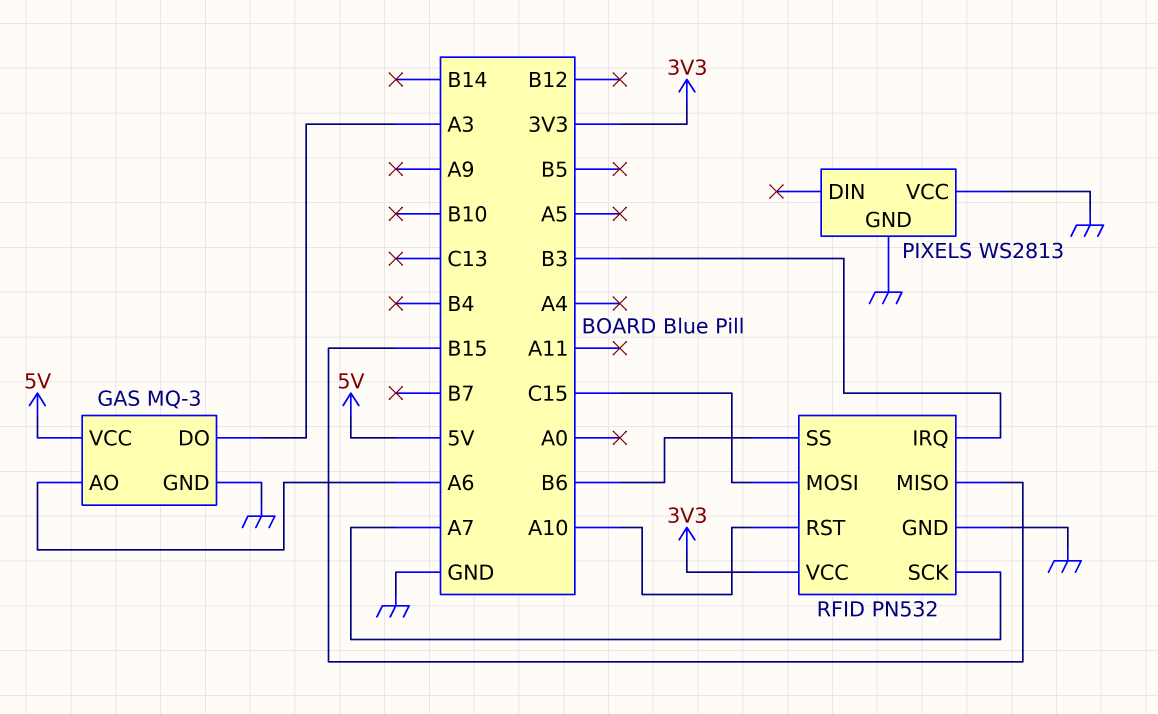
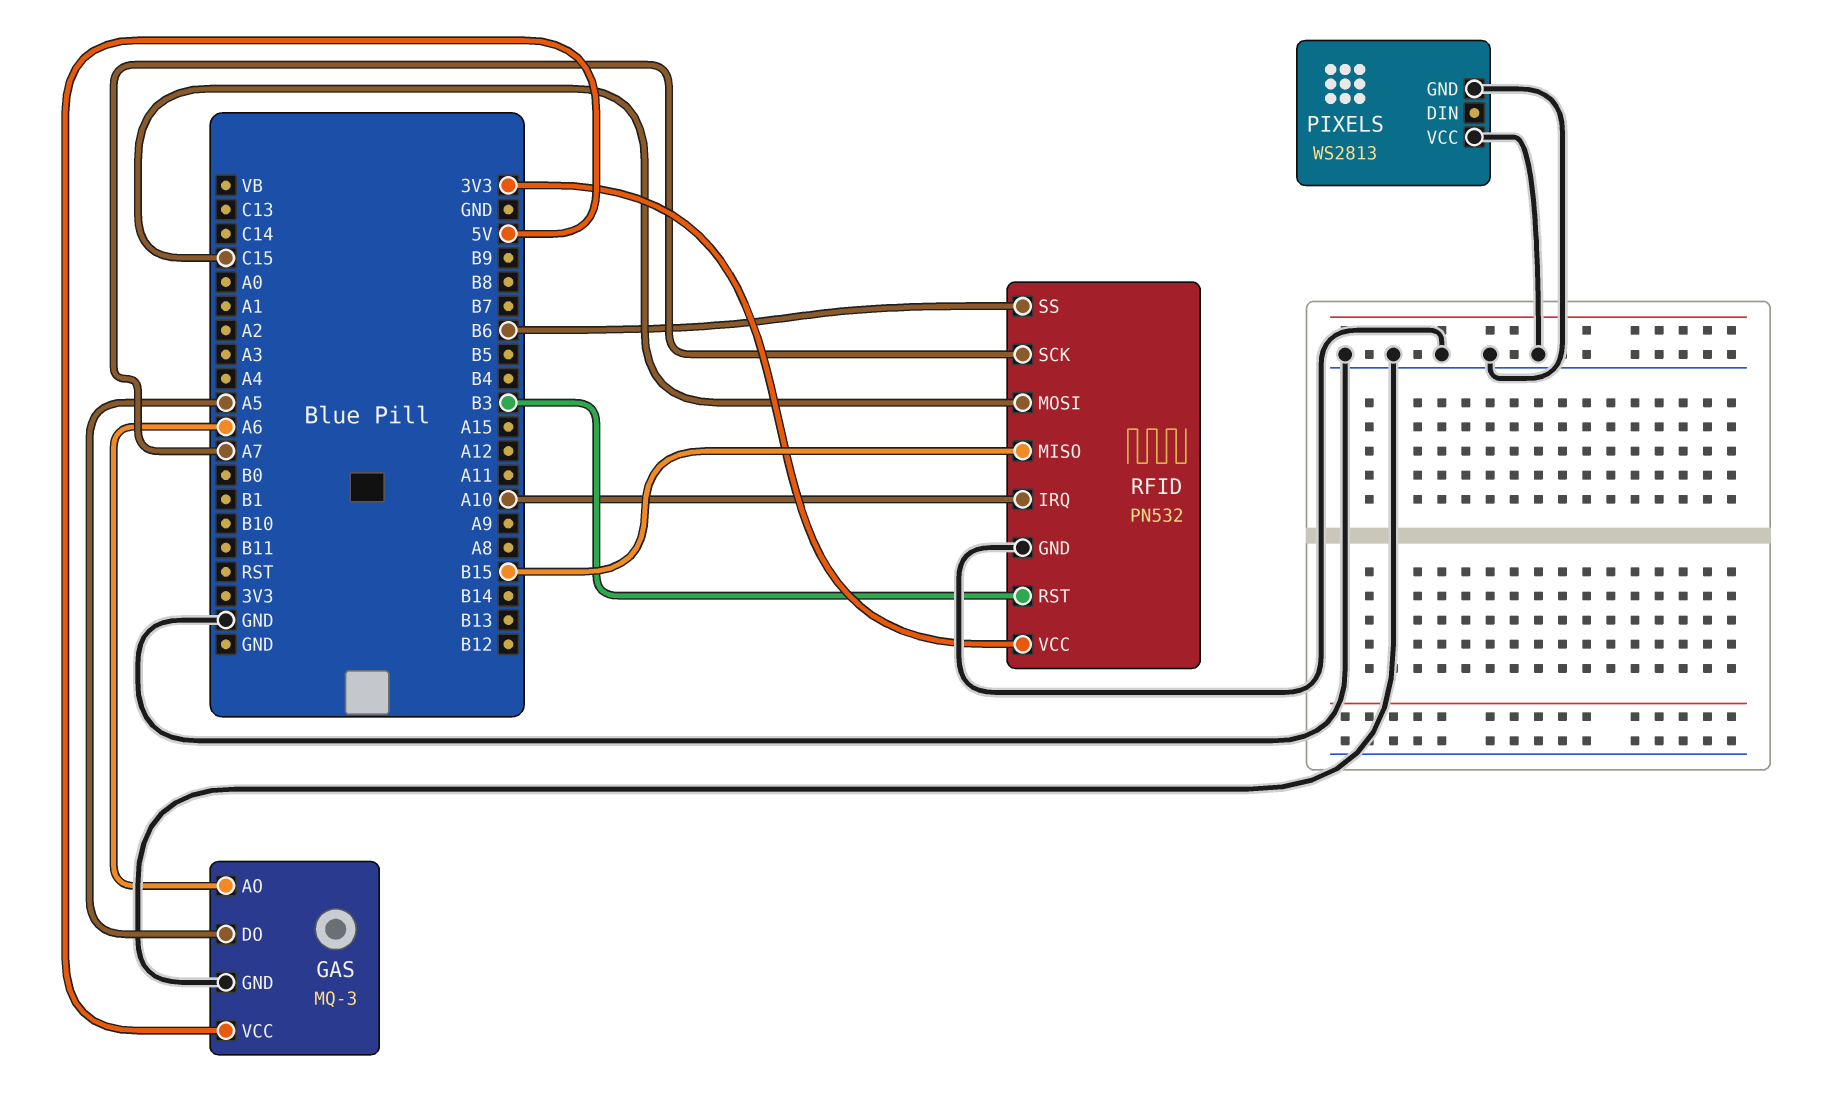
GAS pin DO: A3 -> A5
RFID pin IRQ: B3 -> A10
RFID pin RST: A10 -> B3

